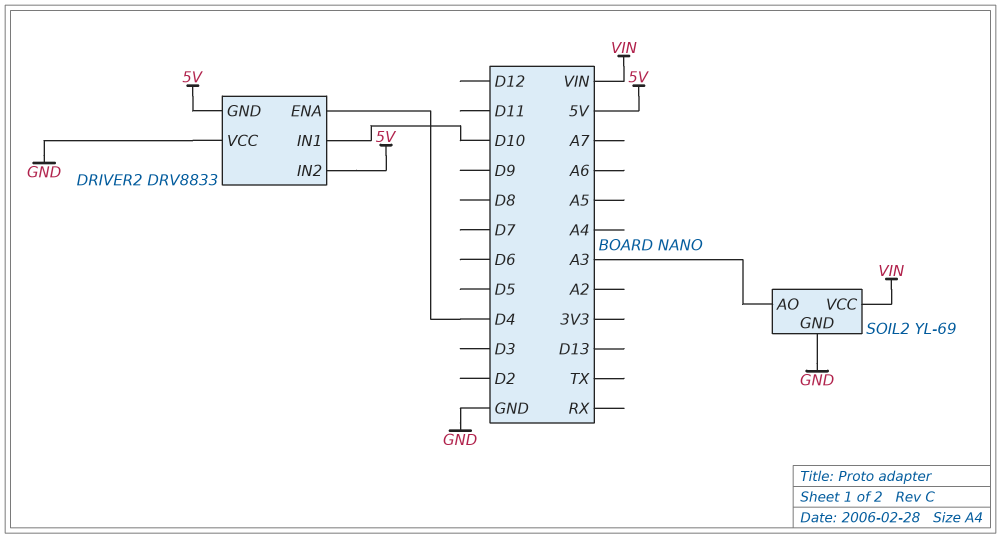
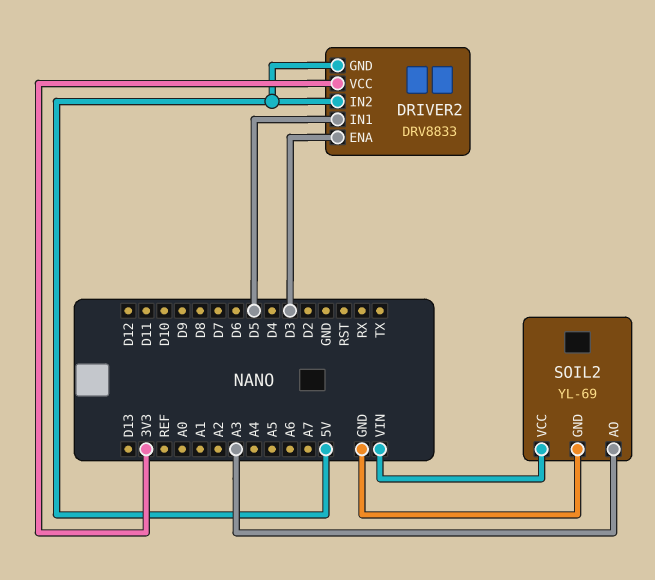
DRIVER2 pin ENA: D4 -> D3
DRIVER2 pin IN1: D10 -> D5
DRIVER2 pin VCC: GND -> 3V3

